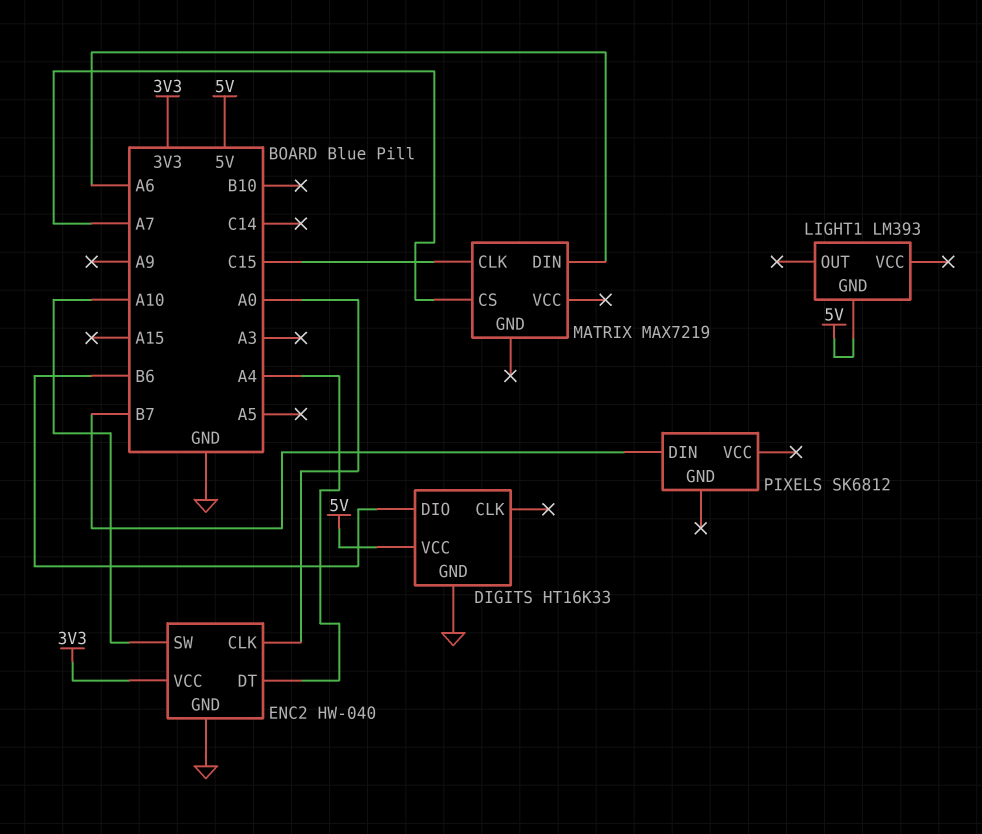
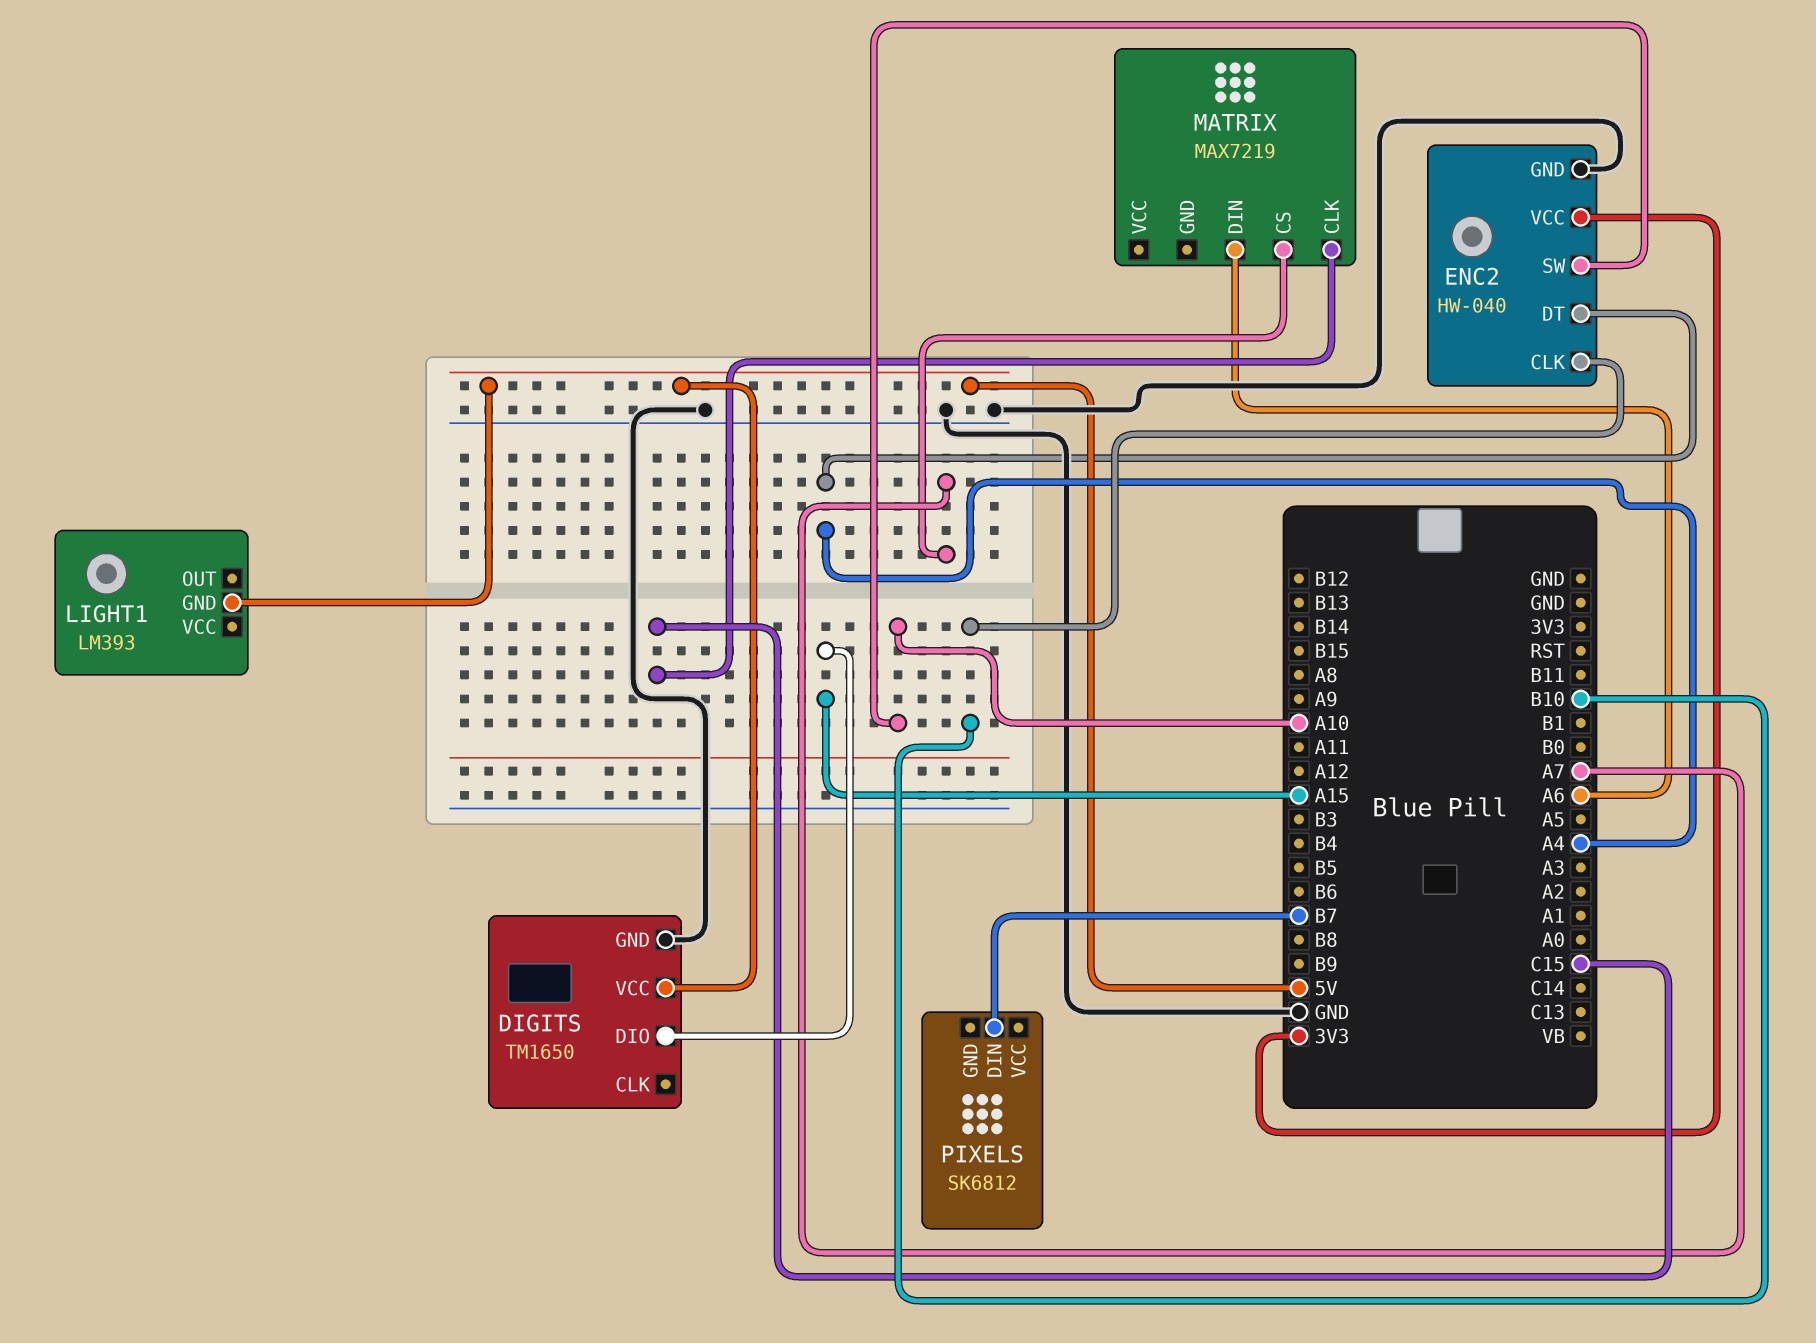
DIGITS: HT16K33 -> TM1650
DIGITS pin DIO: B6 -> A15
ENC2 pin CLK: A0 -> B10

